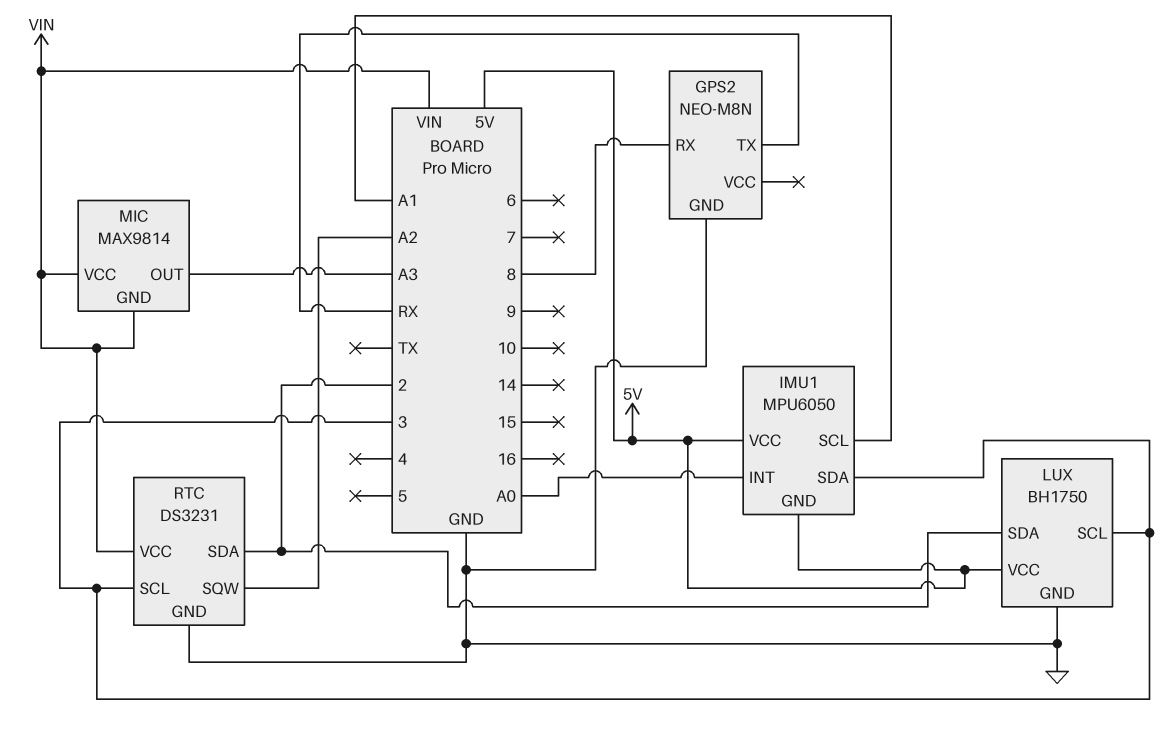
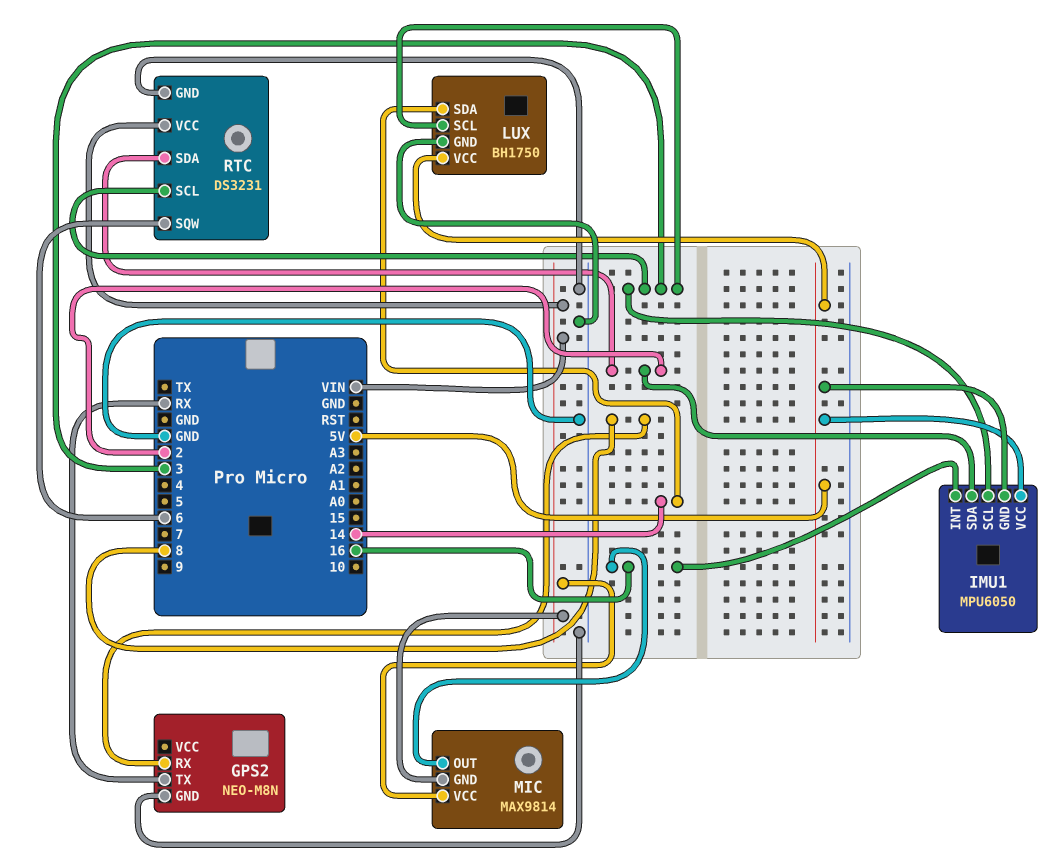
IMU1 pin INT: A0 -> 16
IMU1 pin SCL: A1 -> 3
IMU1 pin SDA: 3 -> 2
LUX pin SDA: 2 -> 14
MIC pin OUT: A3 -> 16
RTC pin SQW: A2 -> 6

